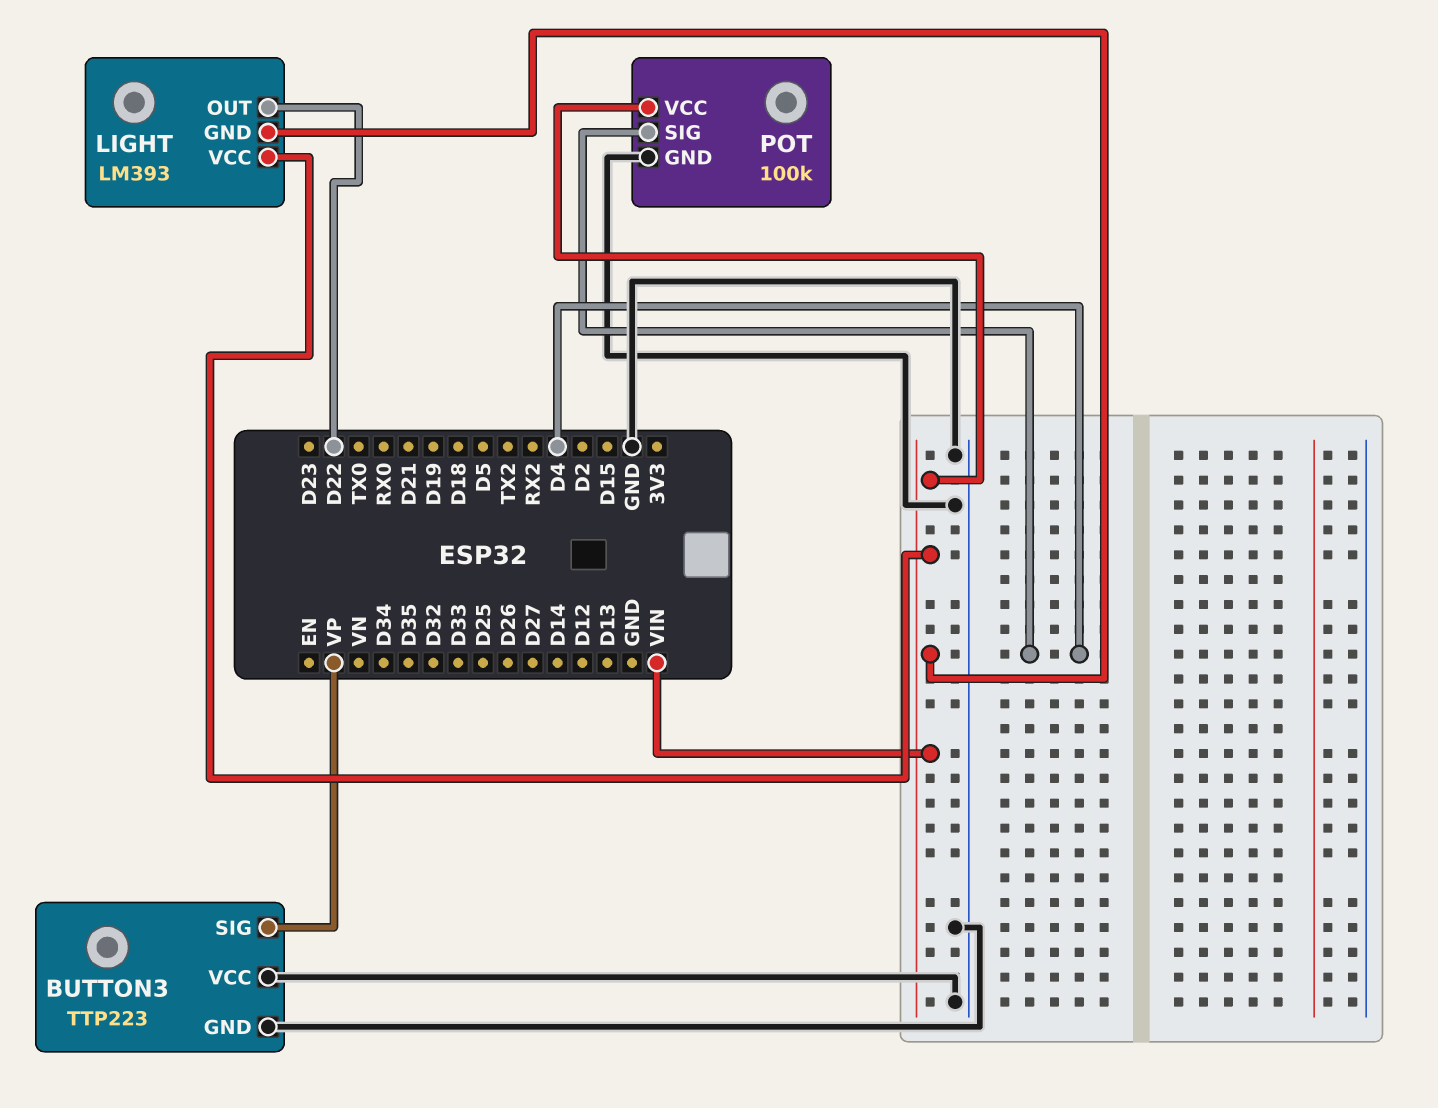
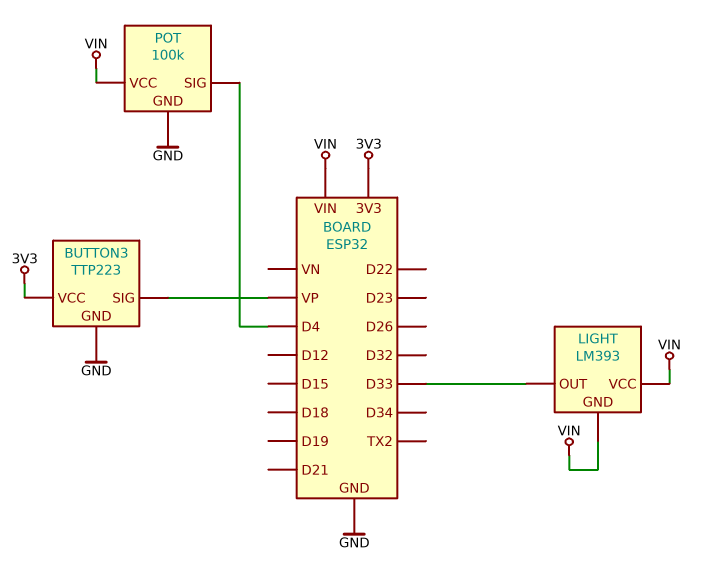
BUTTON3 pin VCC: GND -> 3V3
LIGHT pin OUT: D22 -> D33

